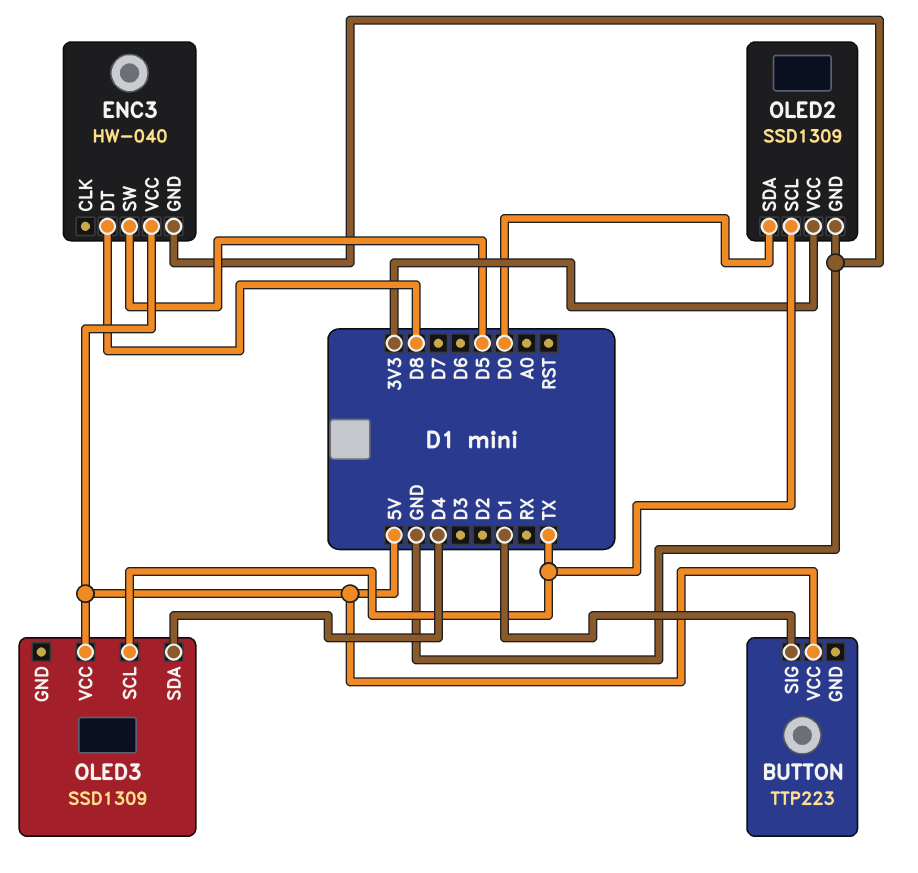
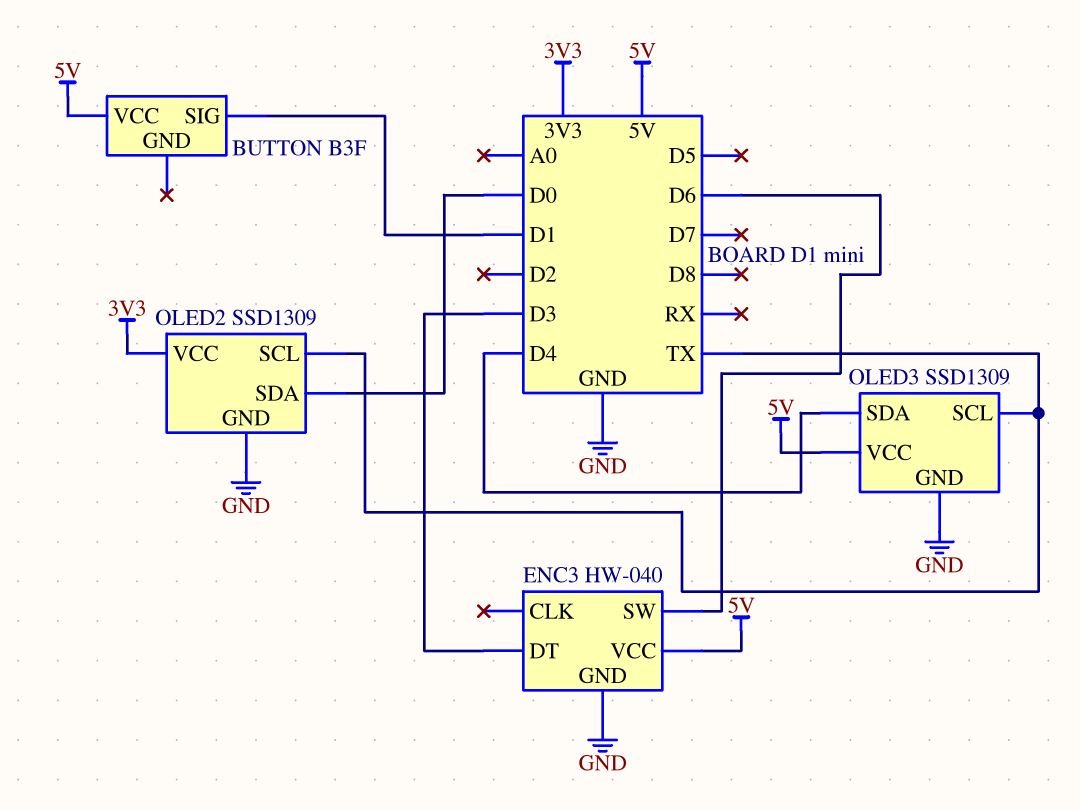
BUTTON: TTP223 -> B3F
ENC3 pin DT: D8 -> D3
ENC3 pin SW: D5 -> D6
OLED3 pin GND: none -> GND

